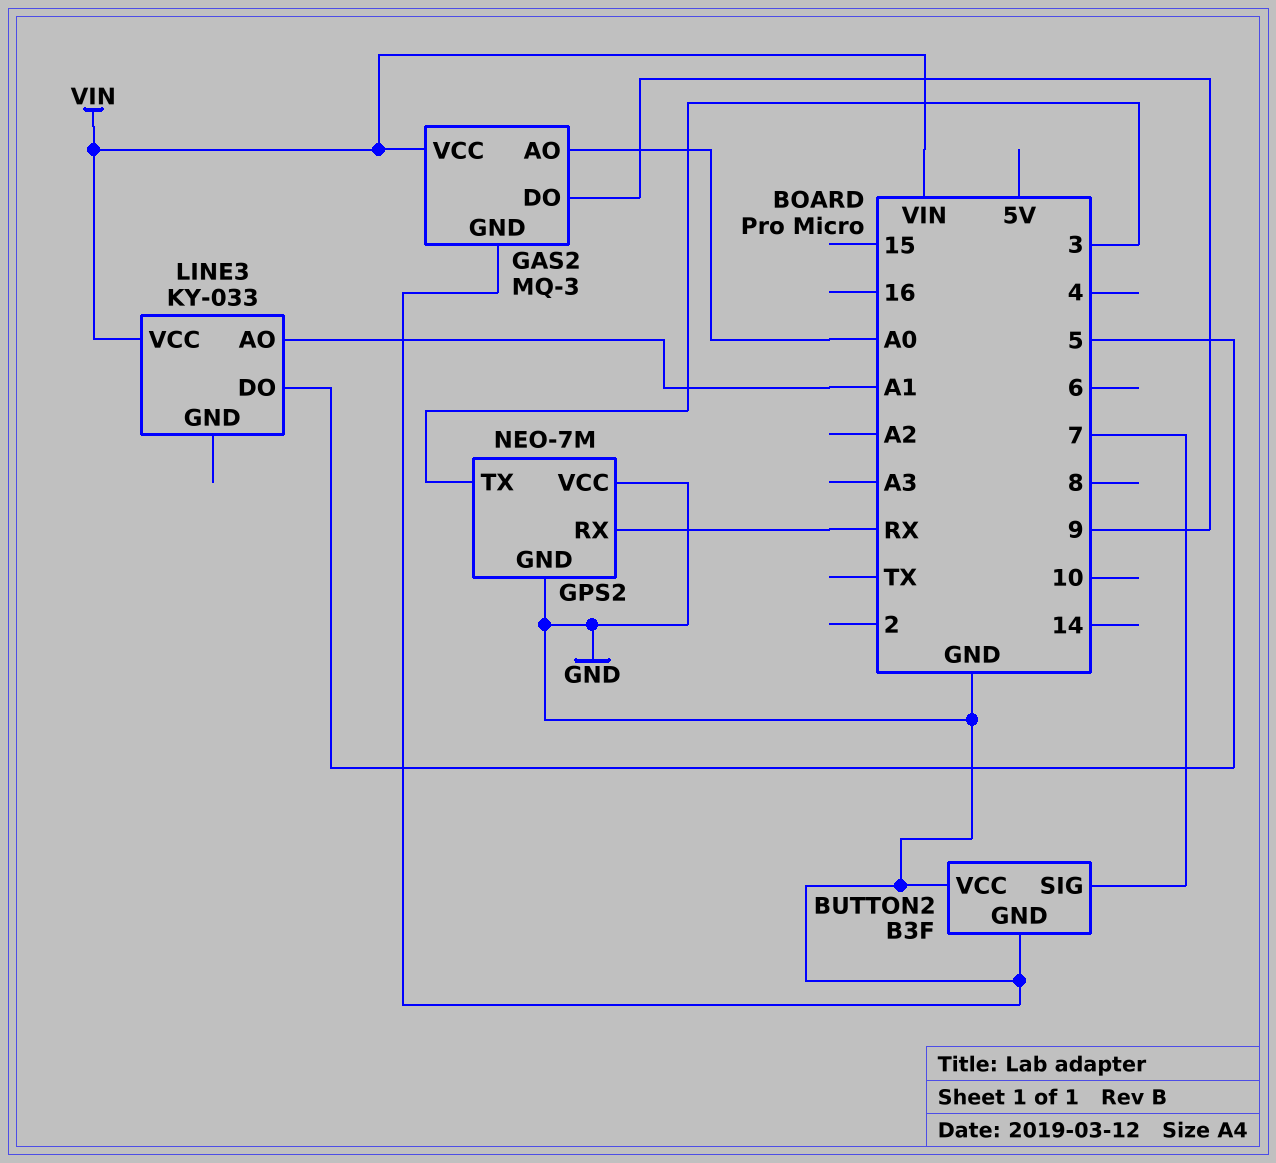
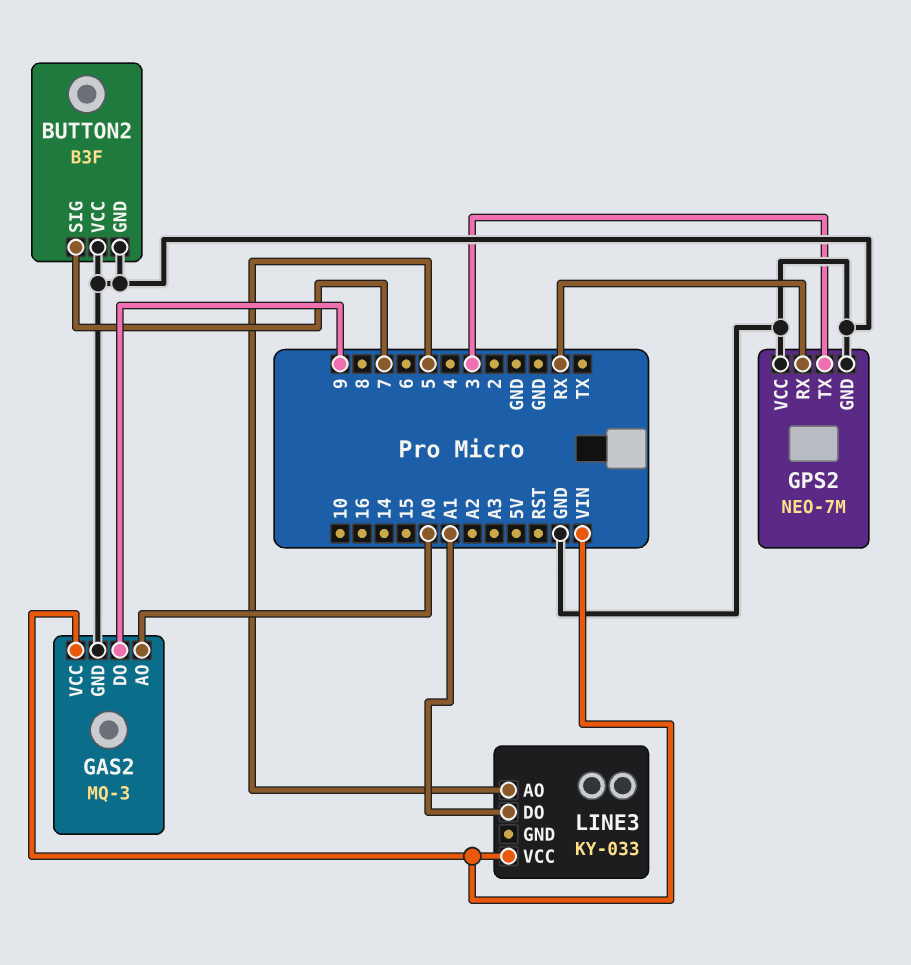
LINE3 pin AO: A1 -> 5
LINE3 pin DO: 5 -> A1

